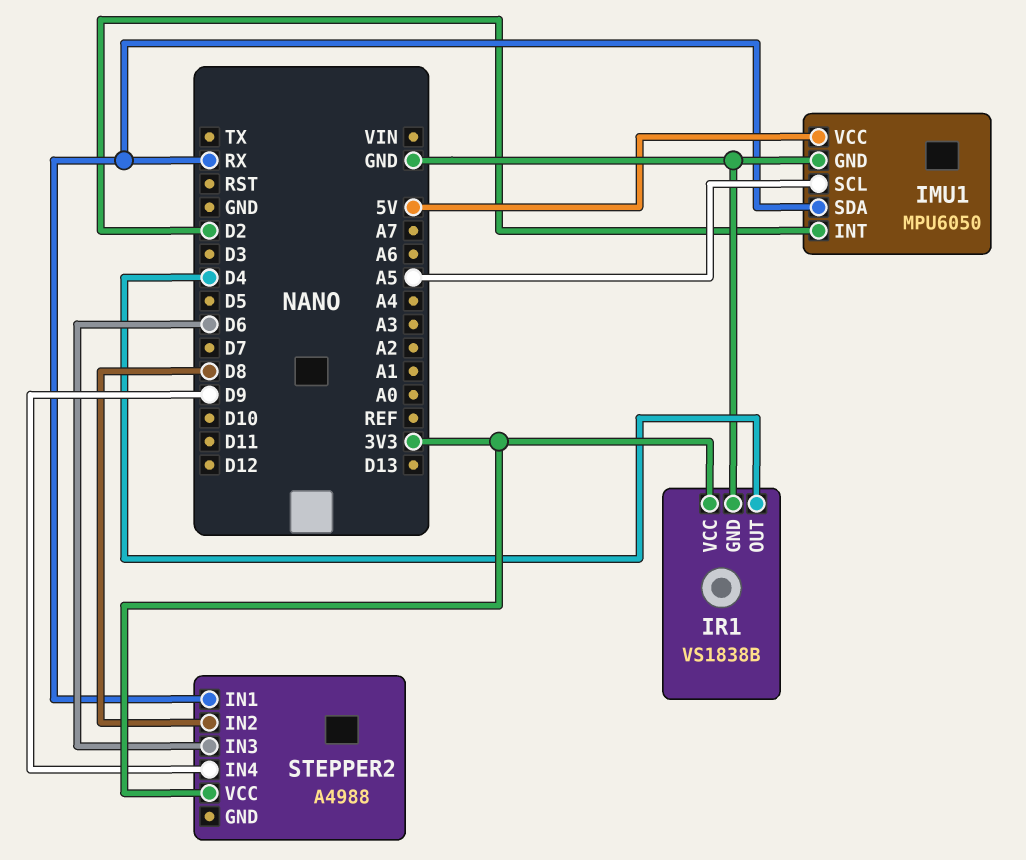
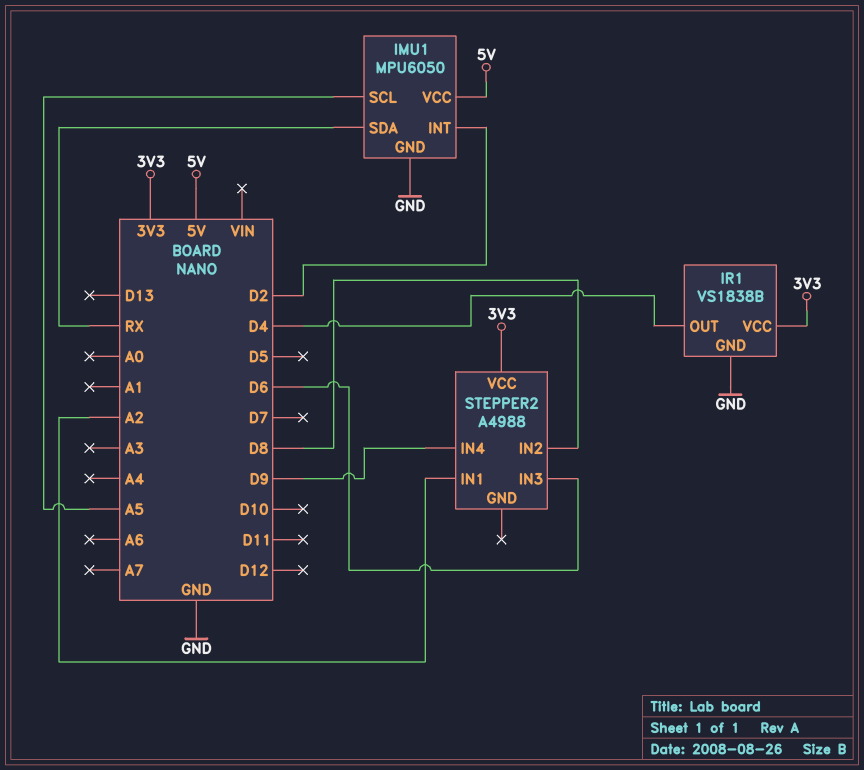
STEPPER2 pin IN1: RX -> A2

